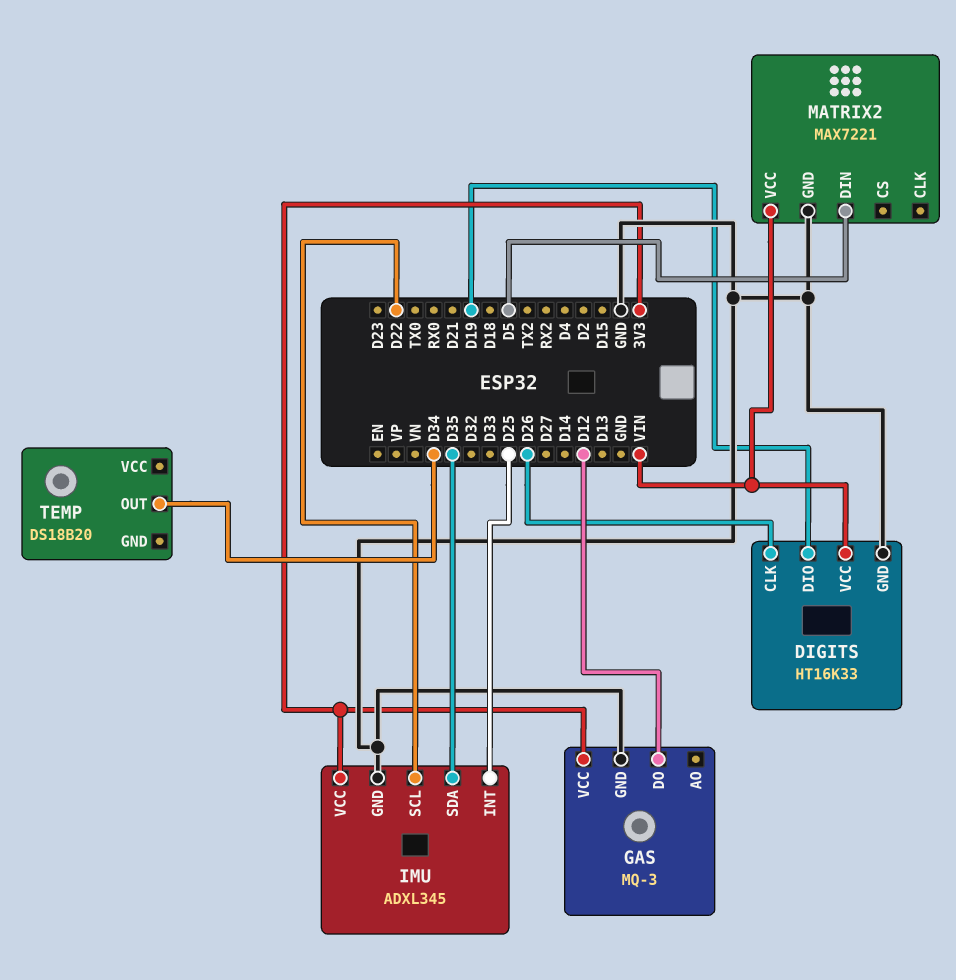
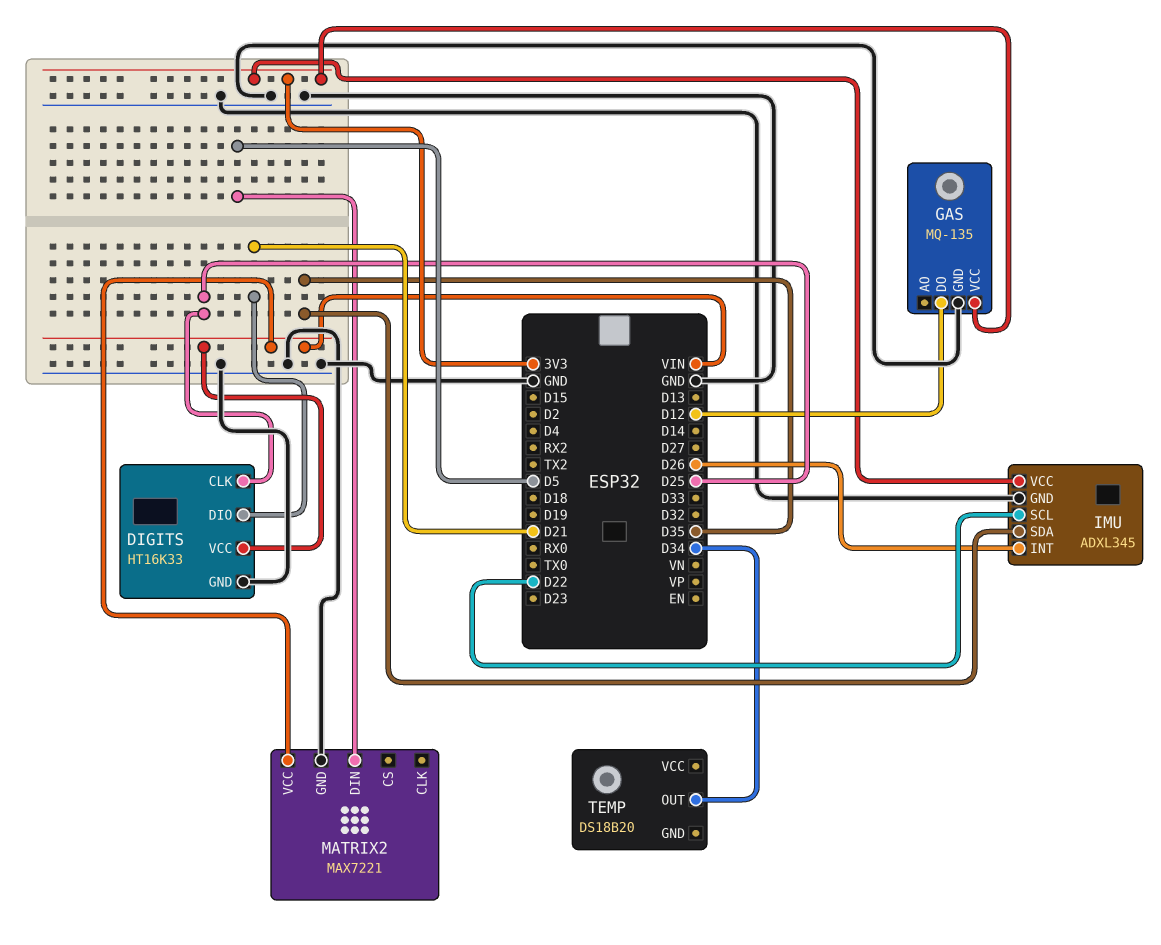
DIGITS pin CLK: D26 -> D25
DIGITS pin DIO: D19 -> D21
GAS: MQ-3 -> MQ-135
IMU pin INT: D25 -> D26

